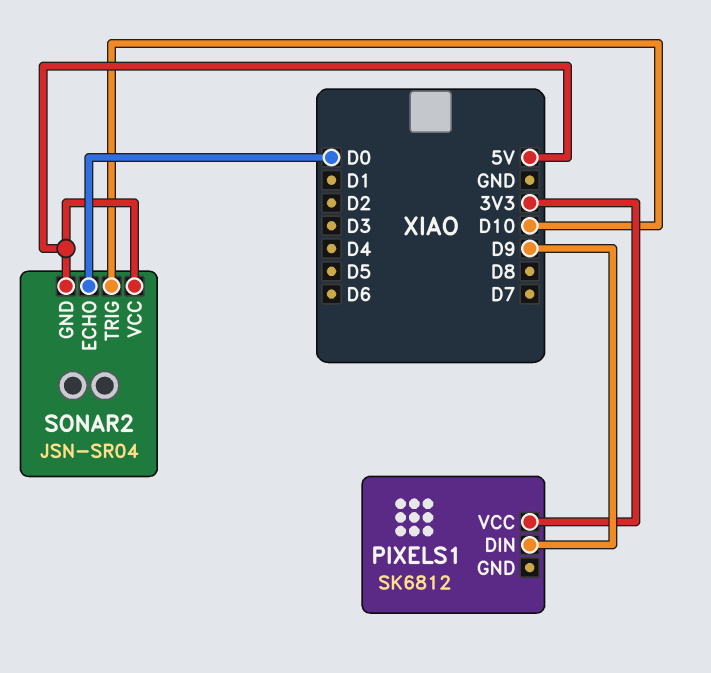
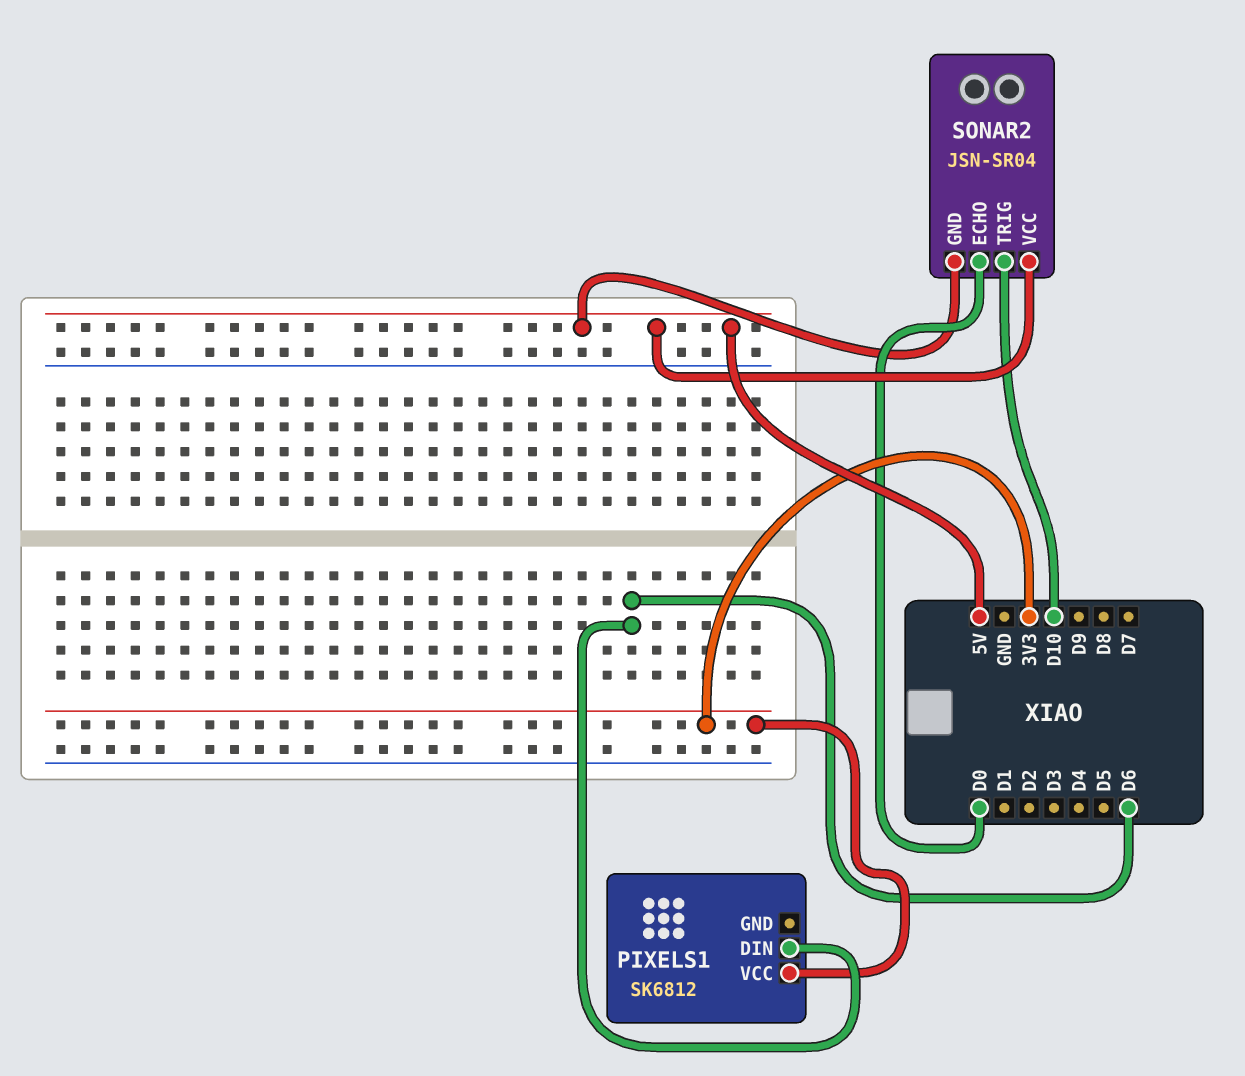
PIXELS1 pin DIN: D9 -> D6

